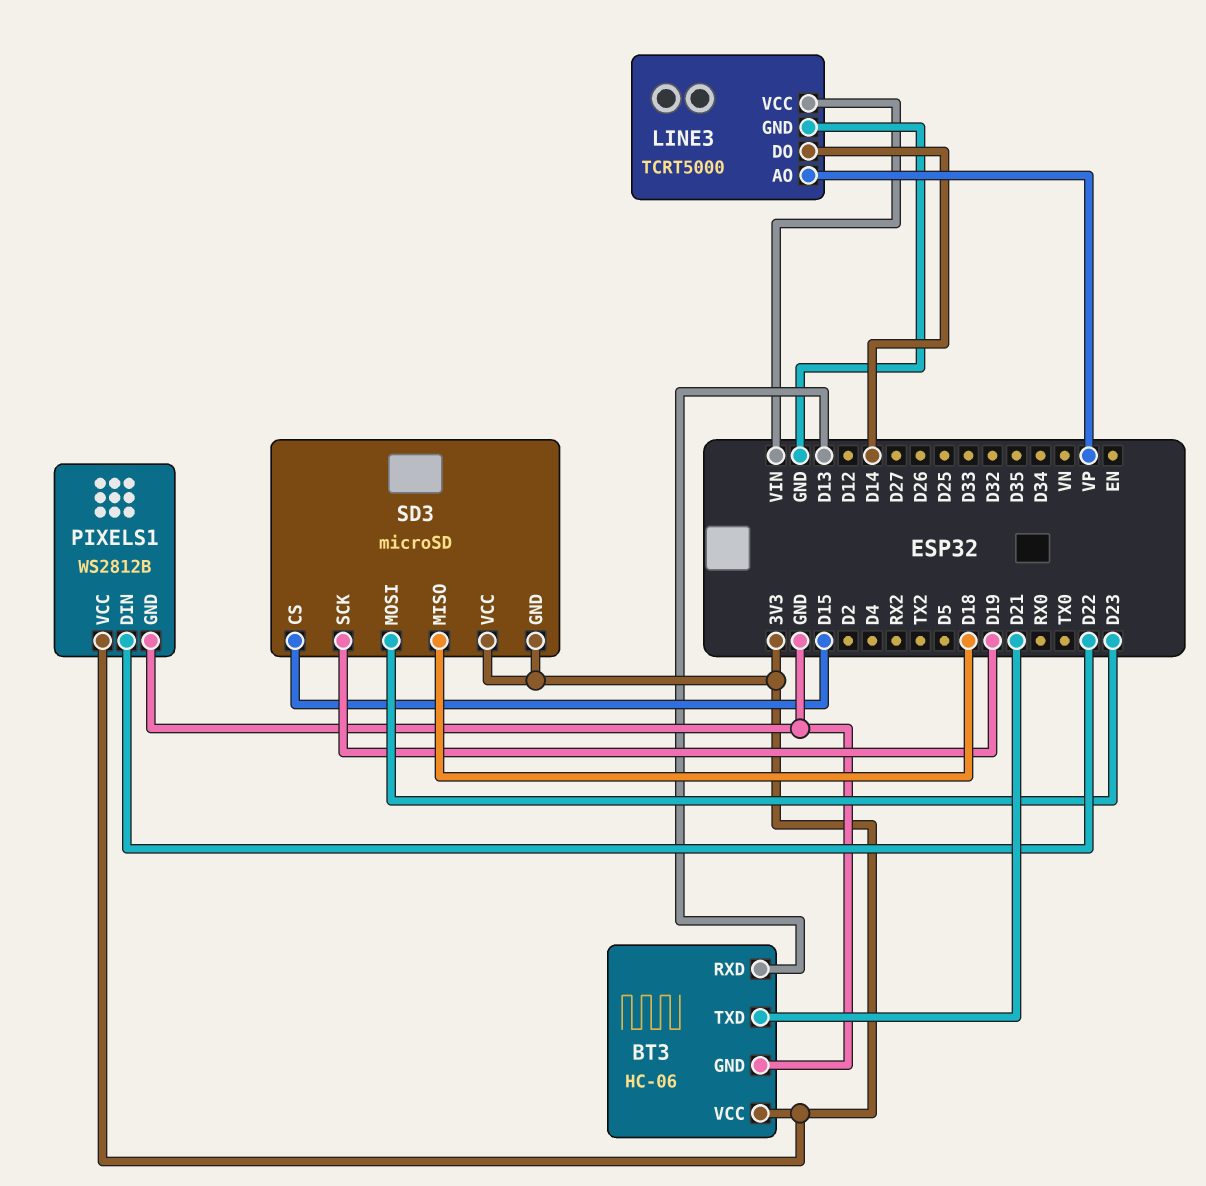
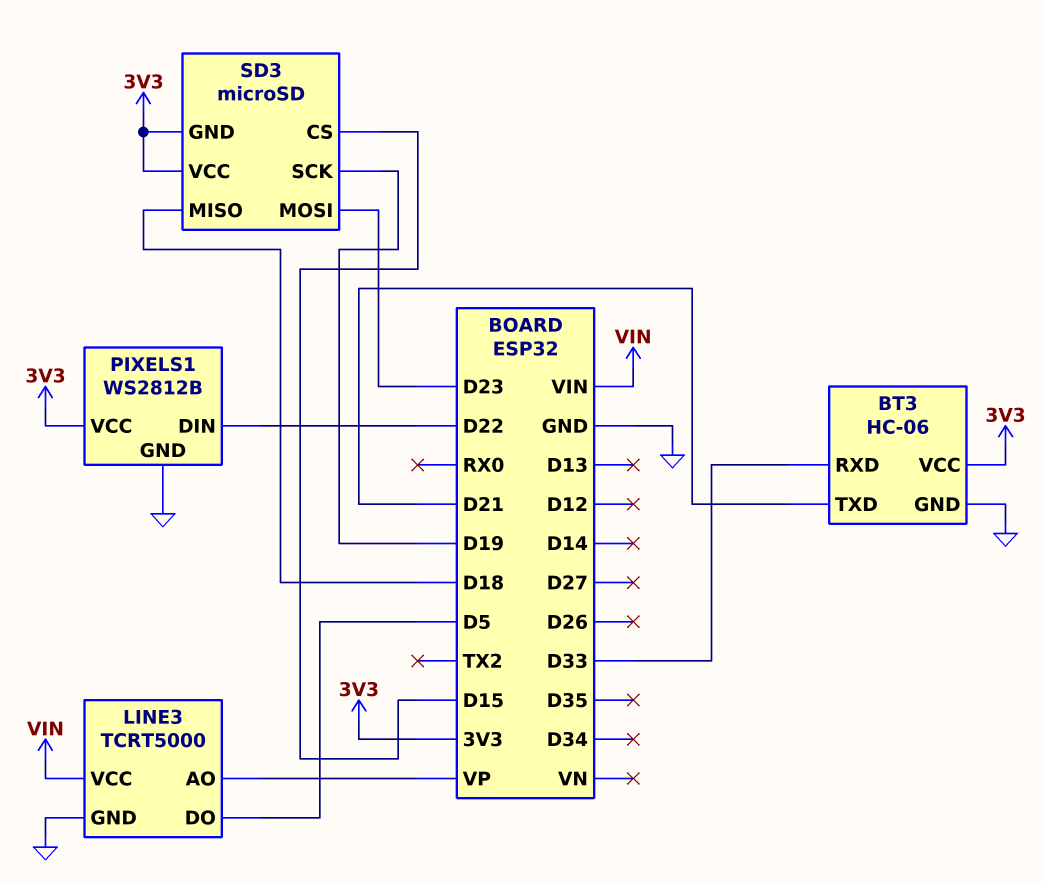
BT3 pin RXD: D13 -> D33
LINE3 pin DO: D14 -> D5

